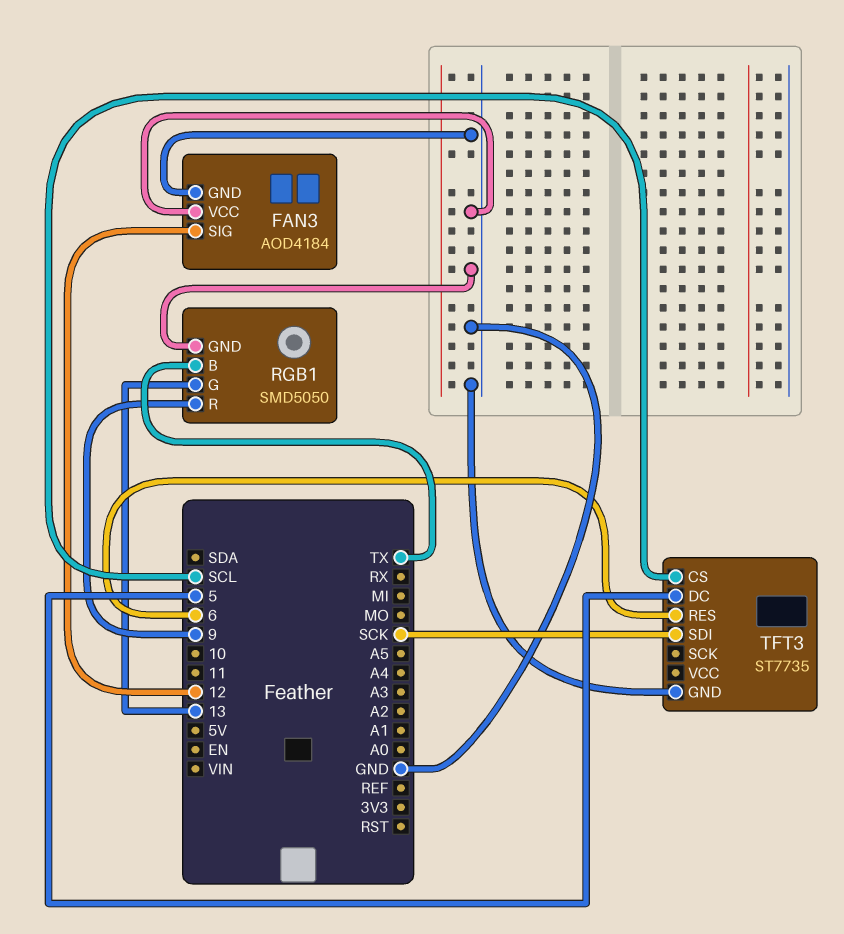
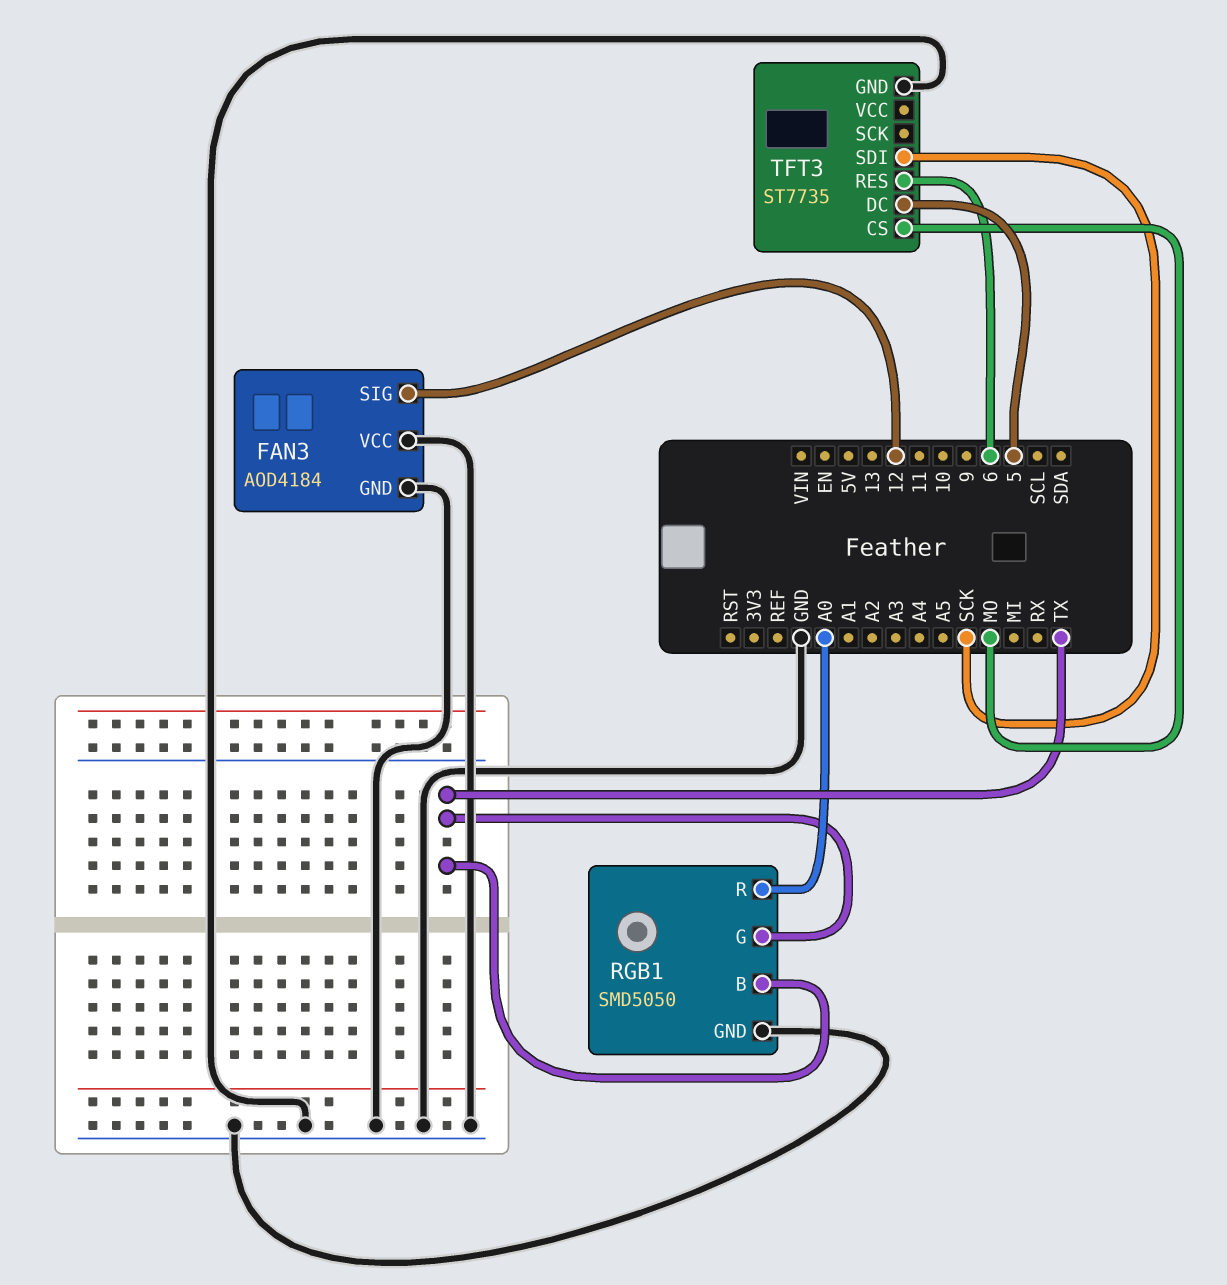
RGB1 pin G: 13 -> TX
RGB1 pin R: 9 -> A0
TFT3 pin CS: SCL -> MO

